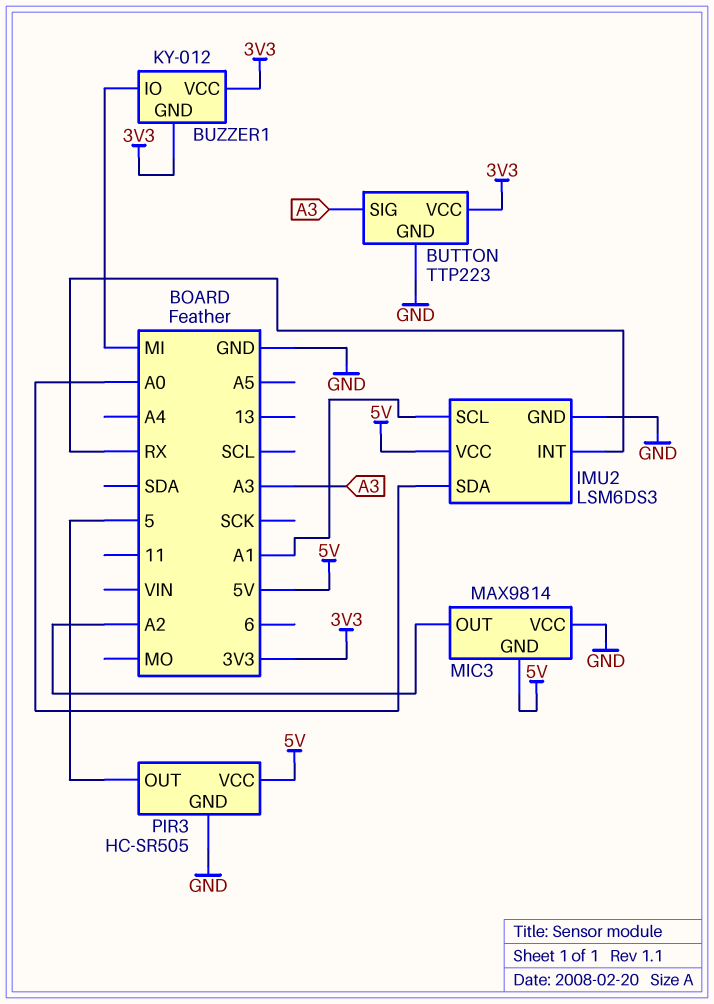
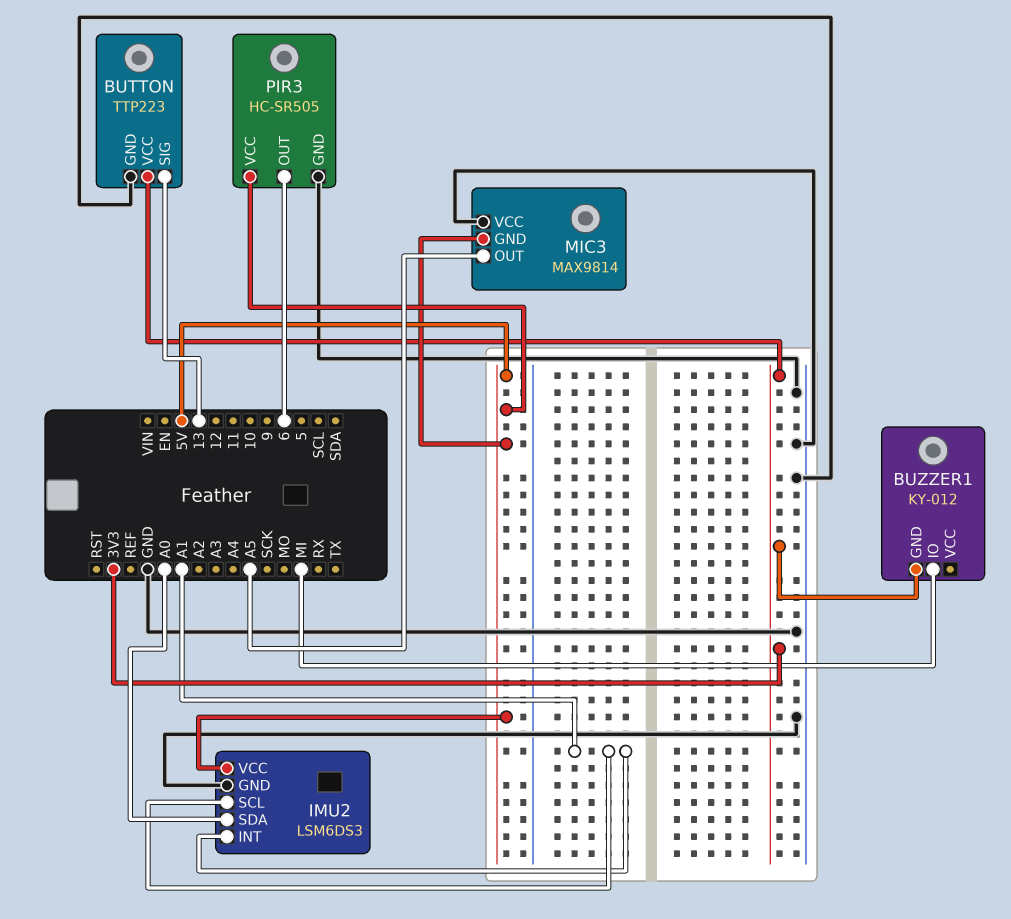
BUTTON pin SIG: A3 -> 13
BUZZER1 pin VCC: 3V3 -> none
IMU2 pin INT: RX -> A1
MIC3 pin OUT: A2 -> A5
PIR3 pin OUT: 5 -> 6

